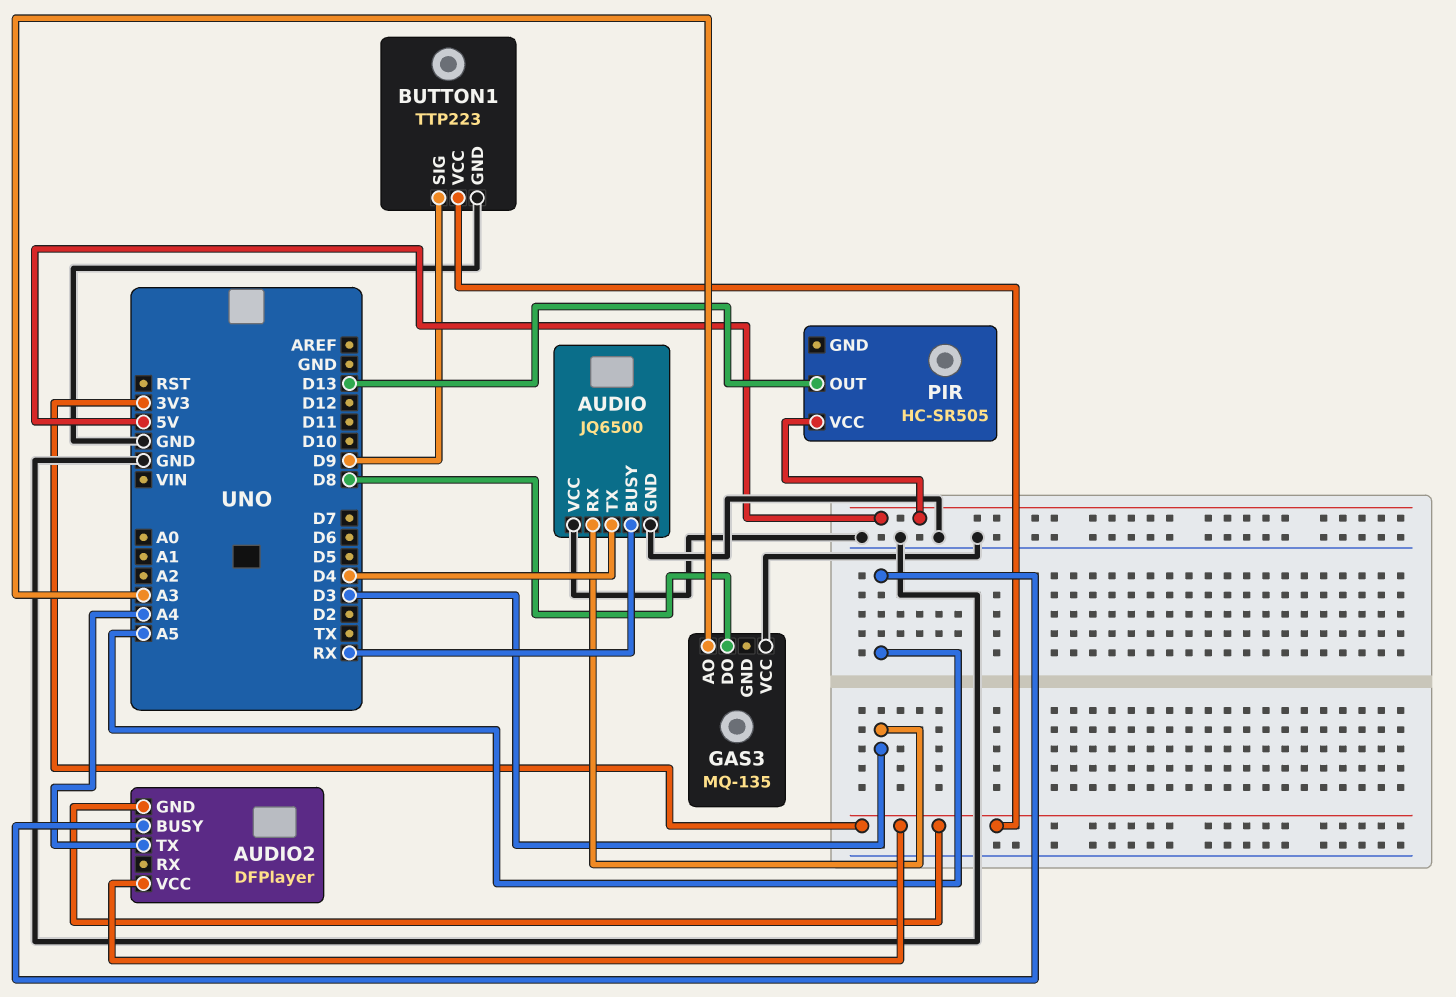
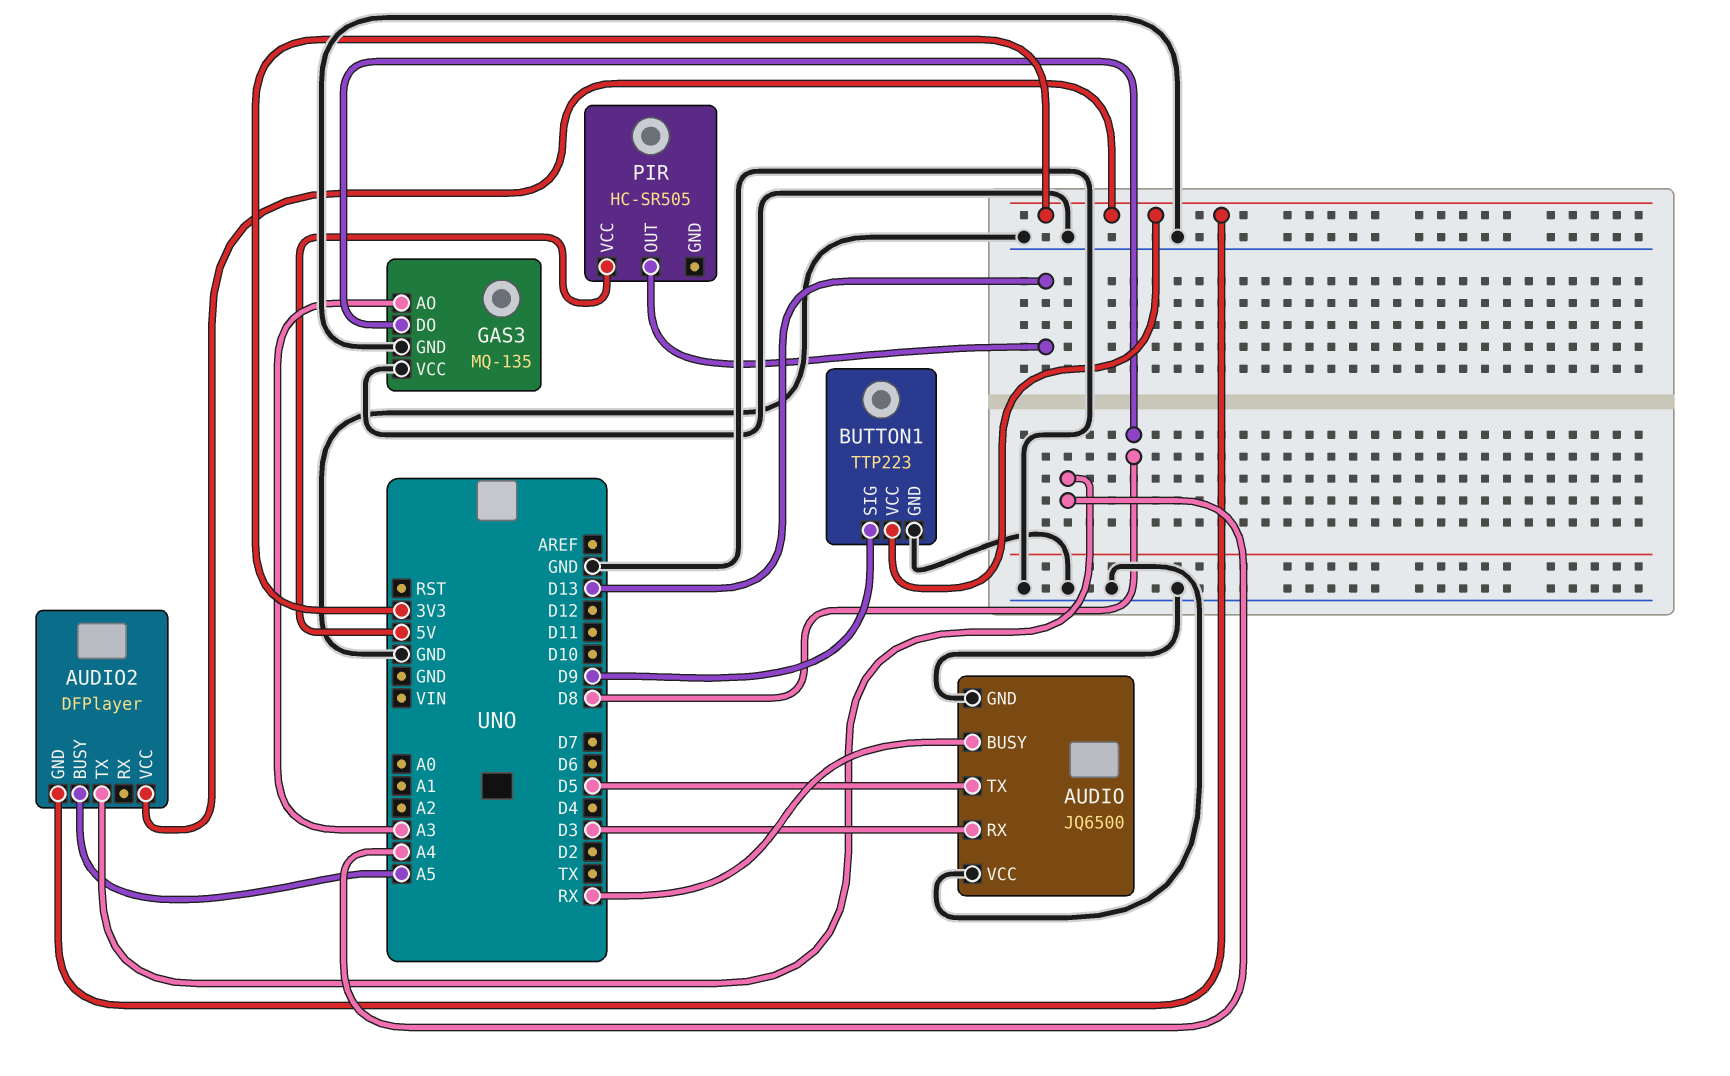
AUDIO pin TX: D4 -> D5
GAS3 pin GND: none -> GND

